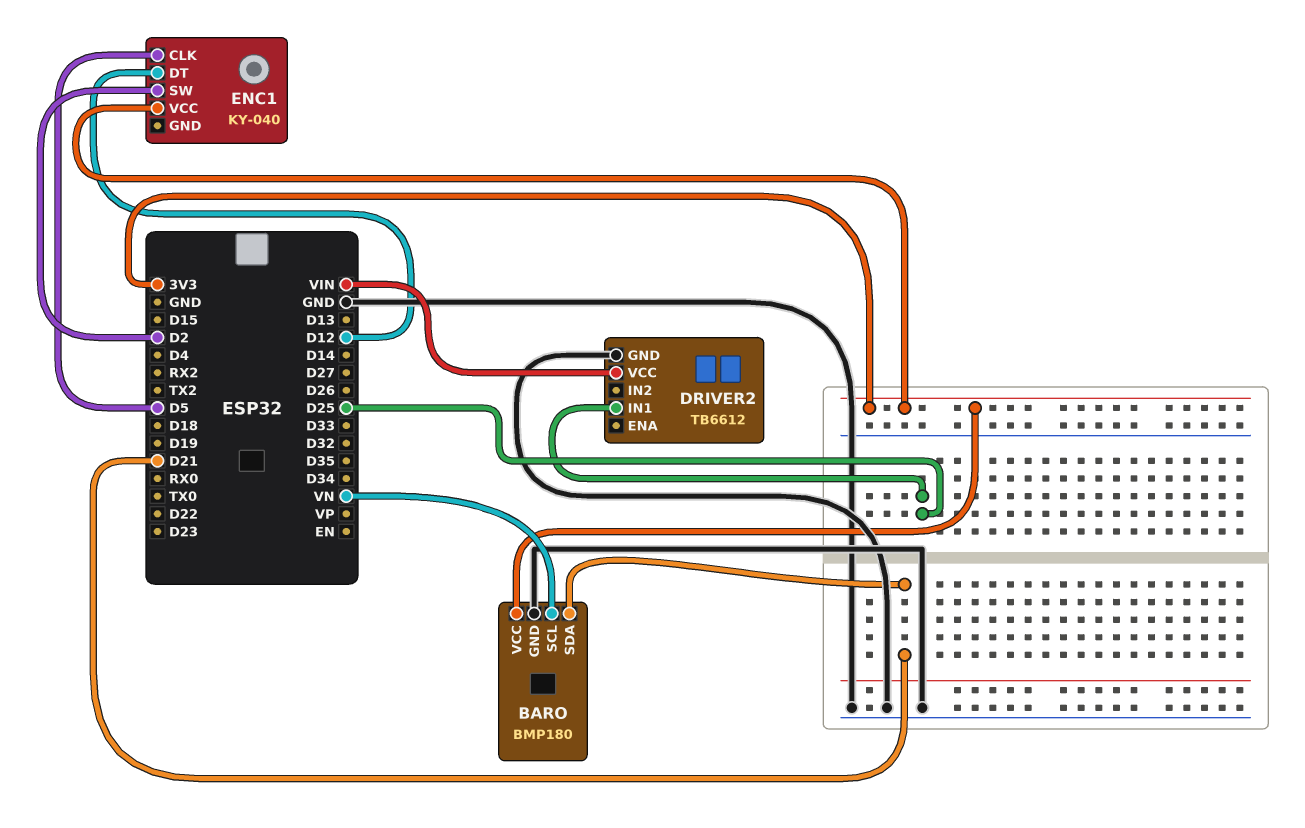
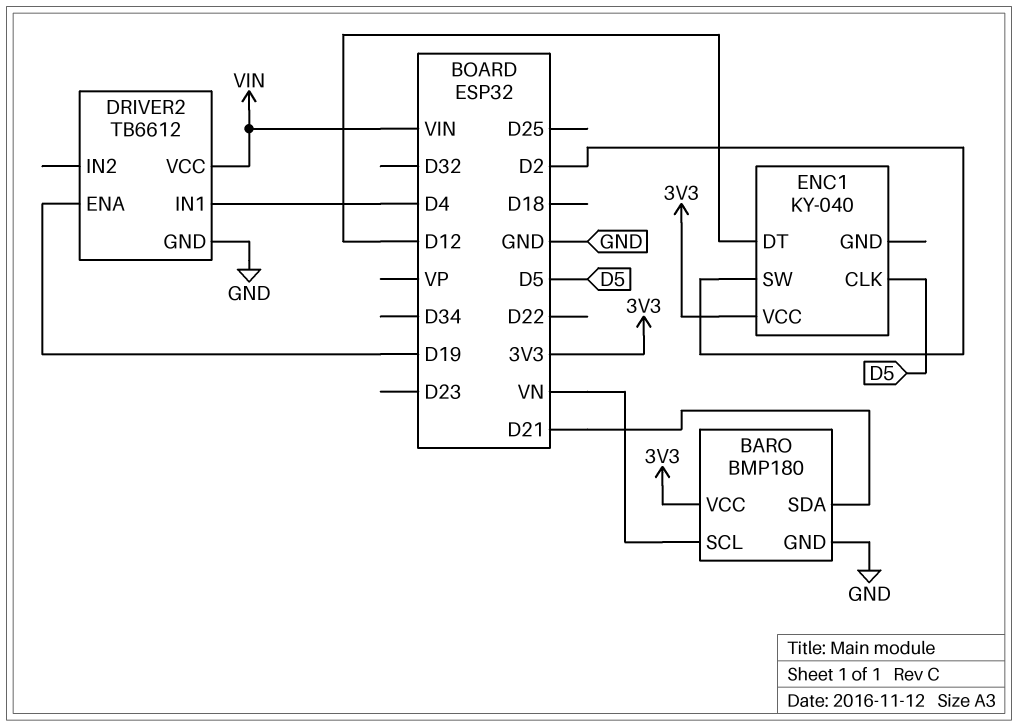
DRIVER2 pin ENA: none -> D19
DRIVER2 pin IN1: D25 -> D4

